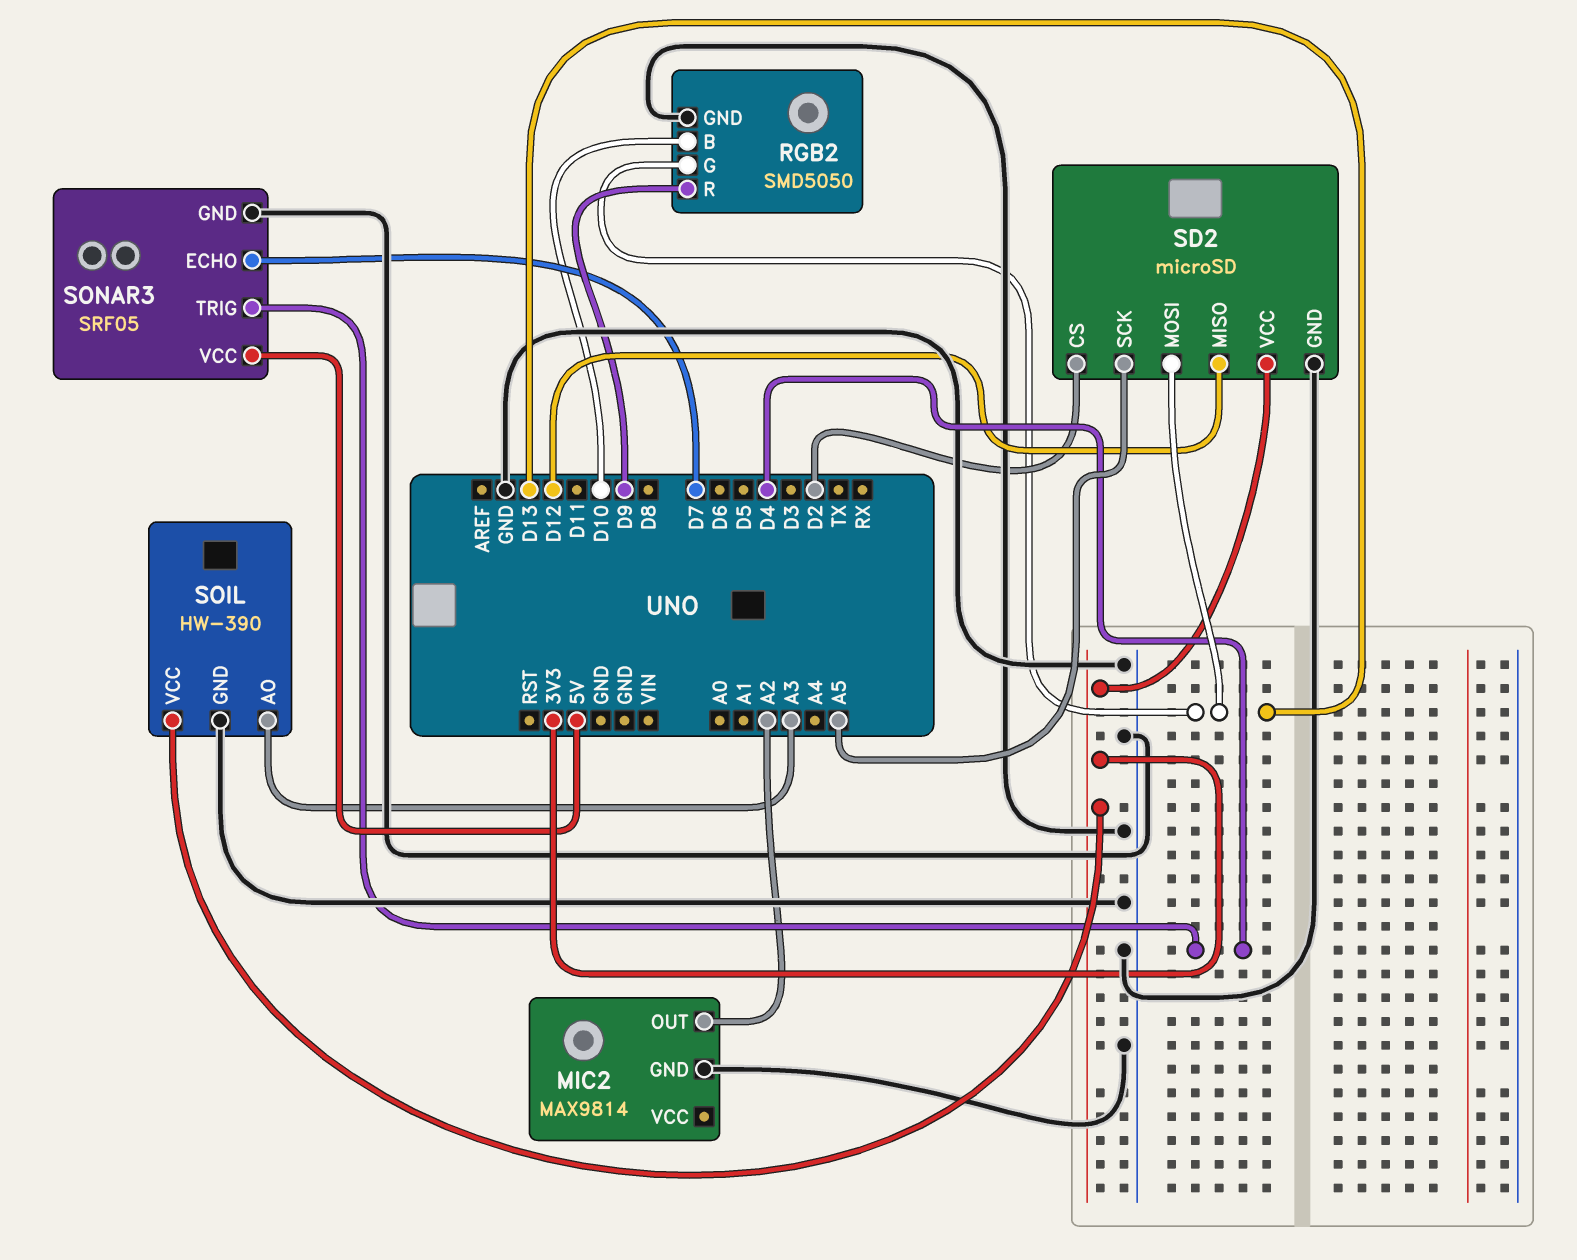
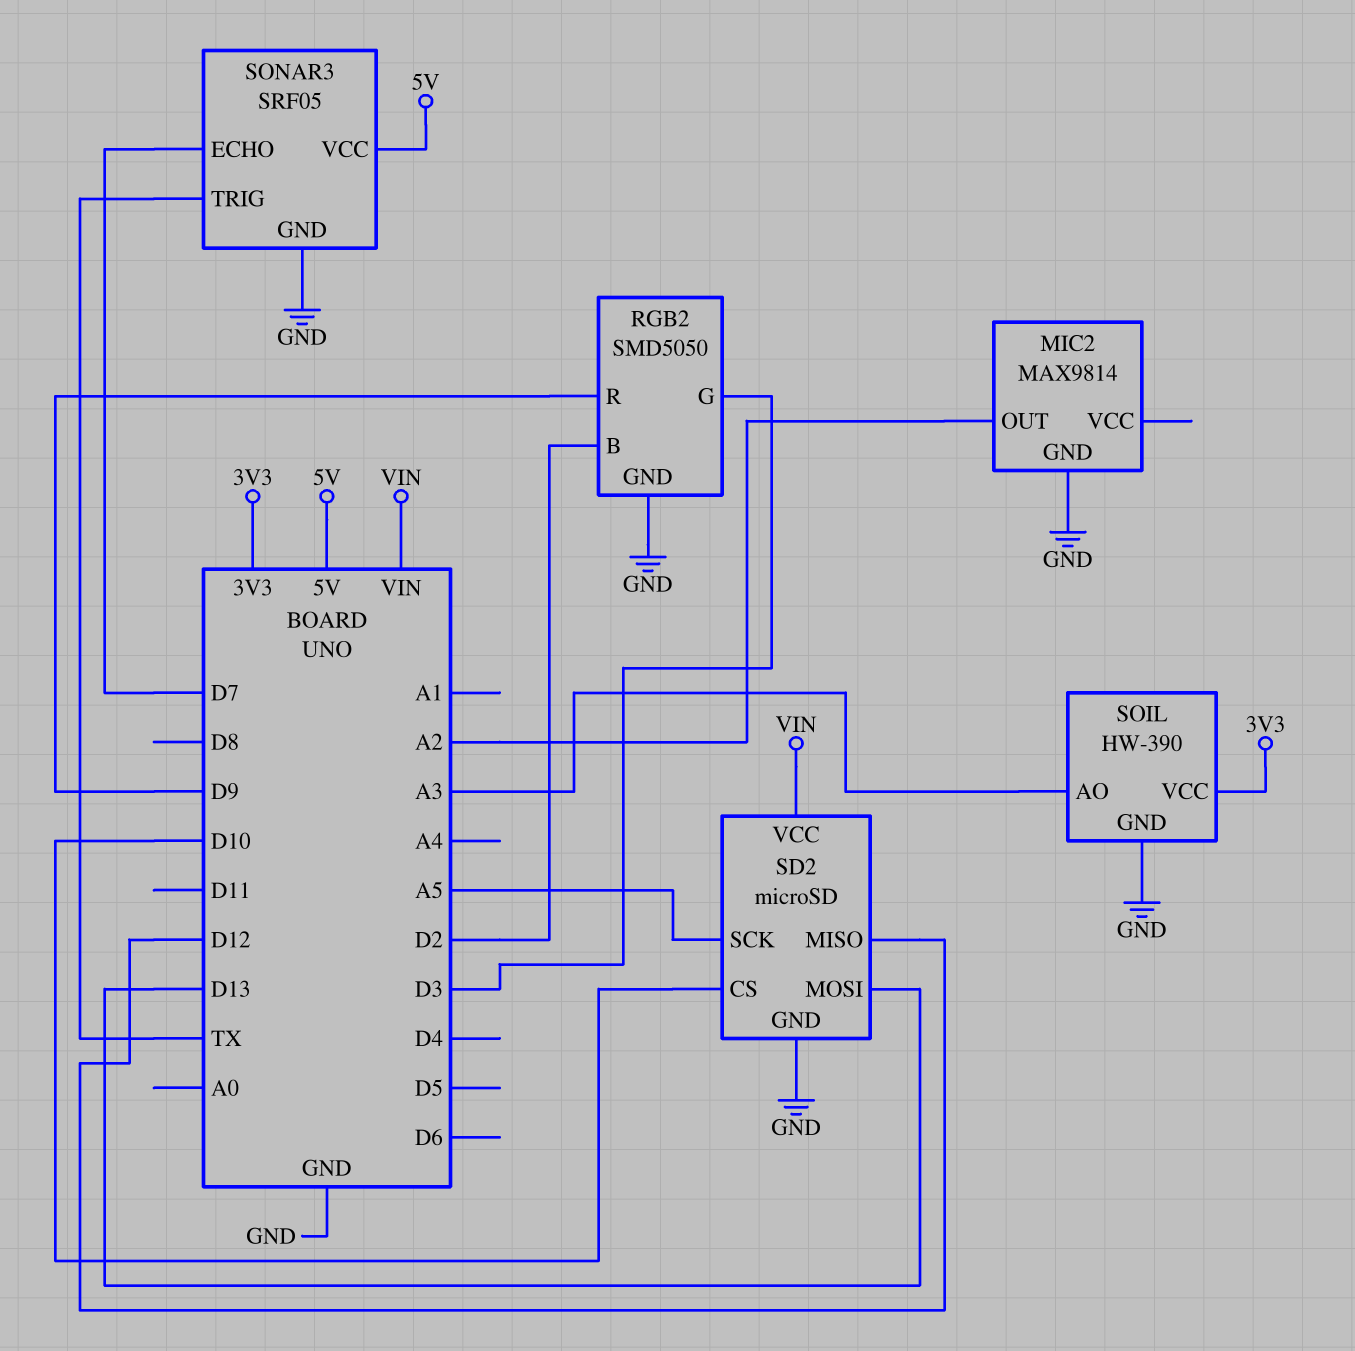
RGB2 pin B: D10 -> D2
RGB2 pin G: D13 -> D3
SD2 pin CS: D2 -> D10
SD2 pin VCC: 3V3 -> VIN
SONAR3 pin TRIG: D4 -> TX

